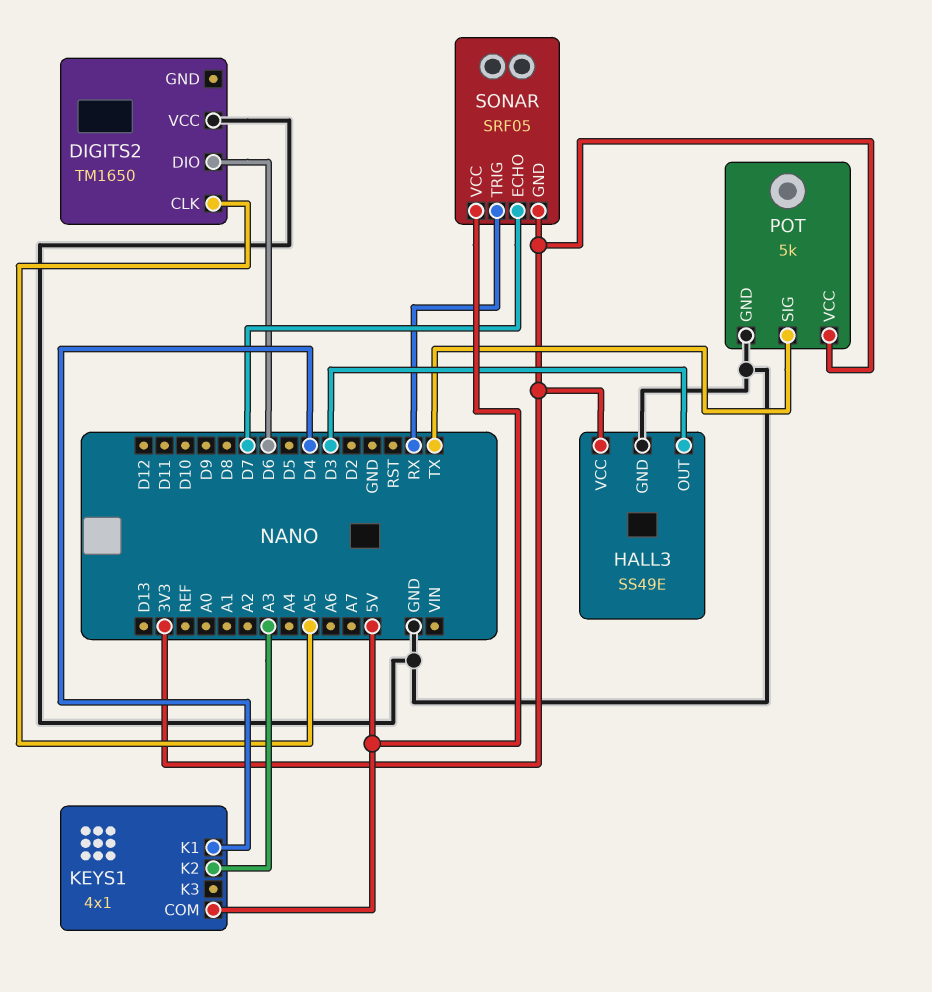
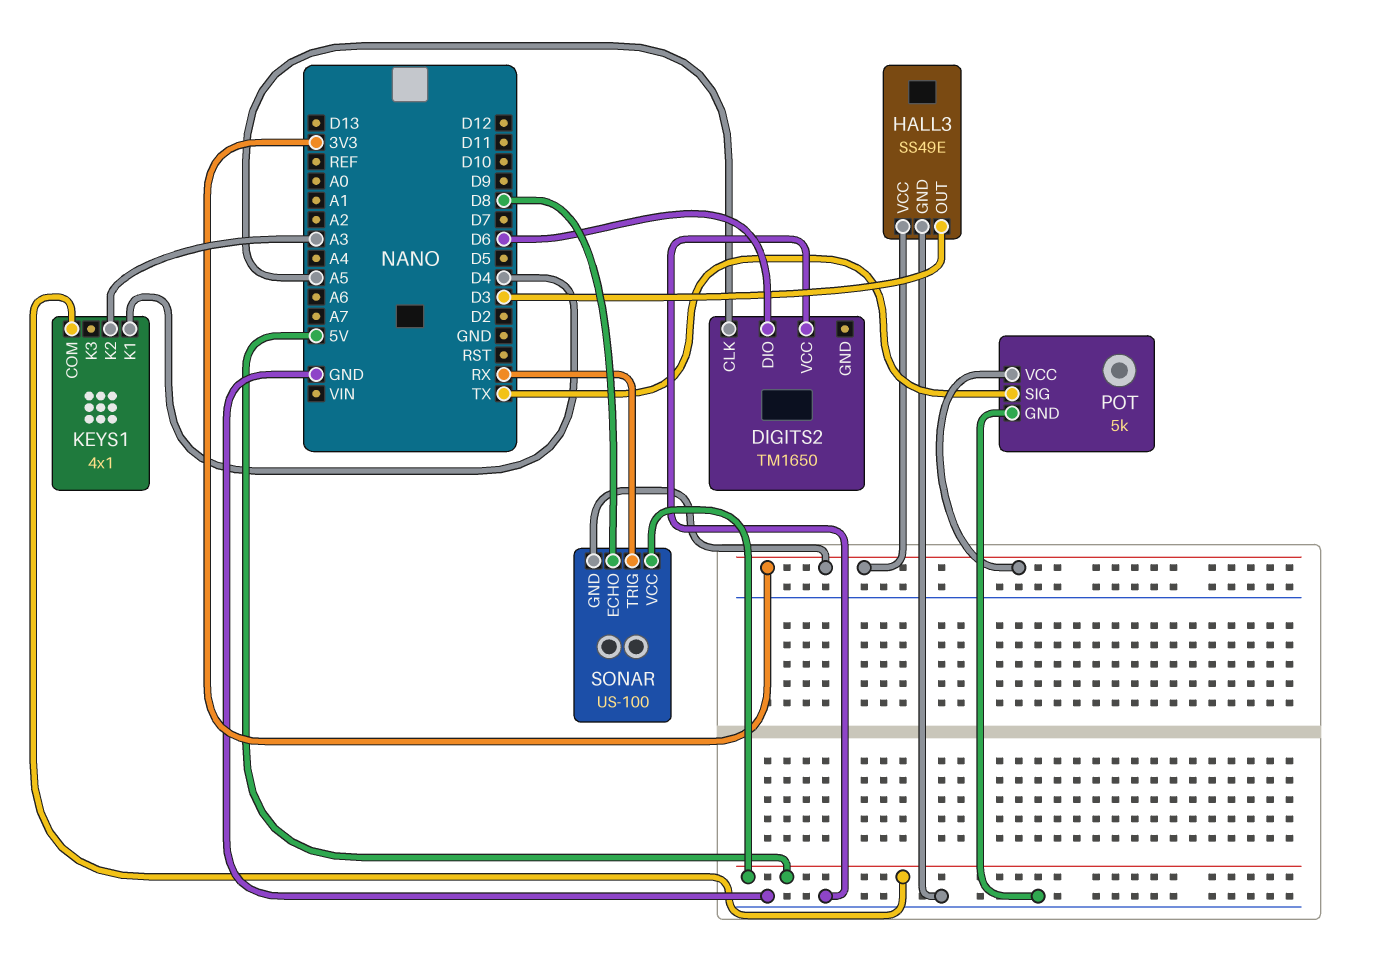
SONAR: SRF05 -> US-100
SONAR pin ECHO: D7 -> D8

